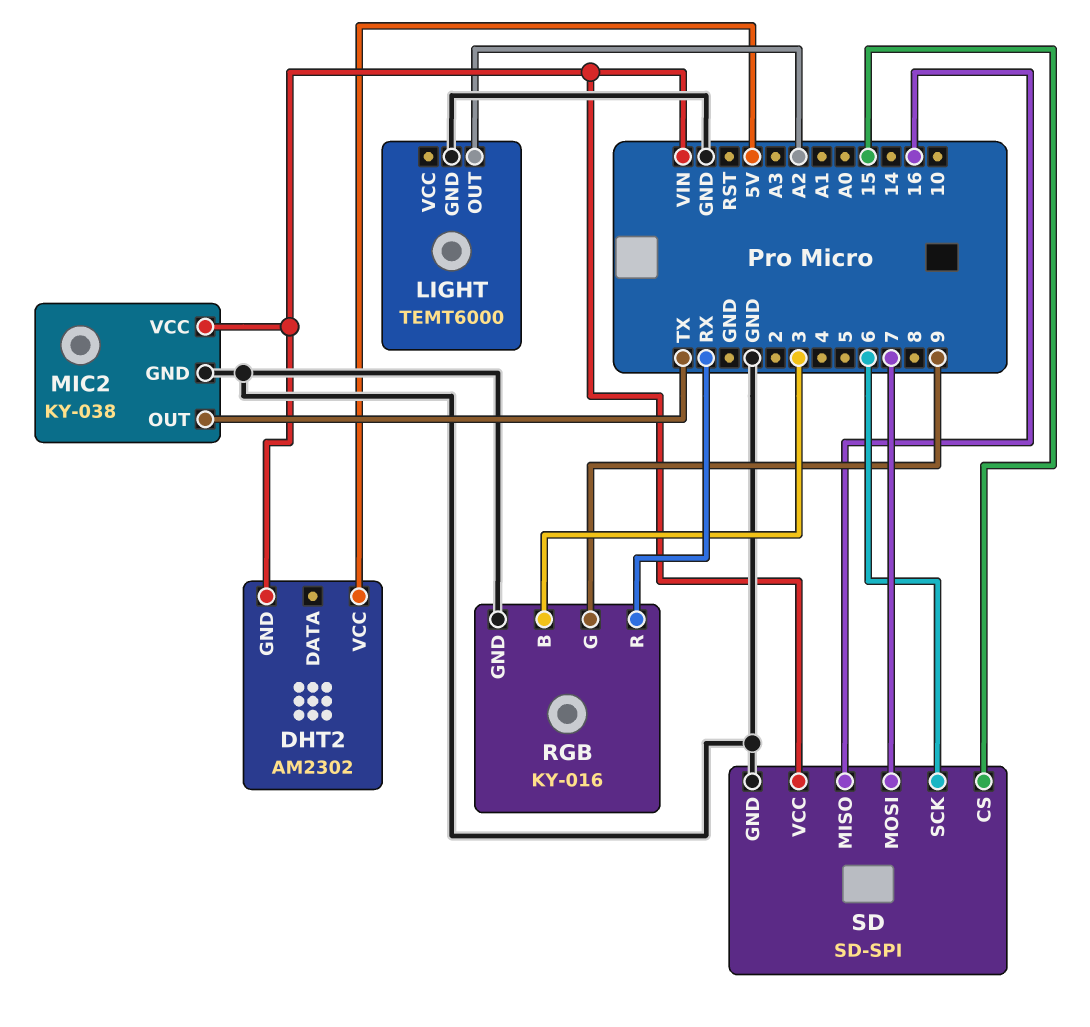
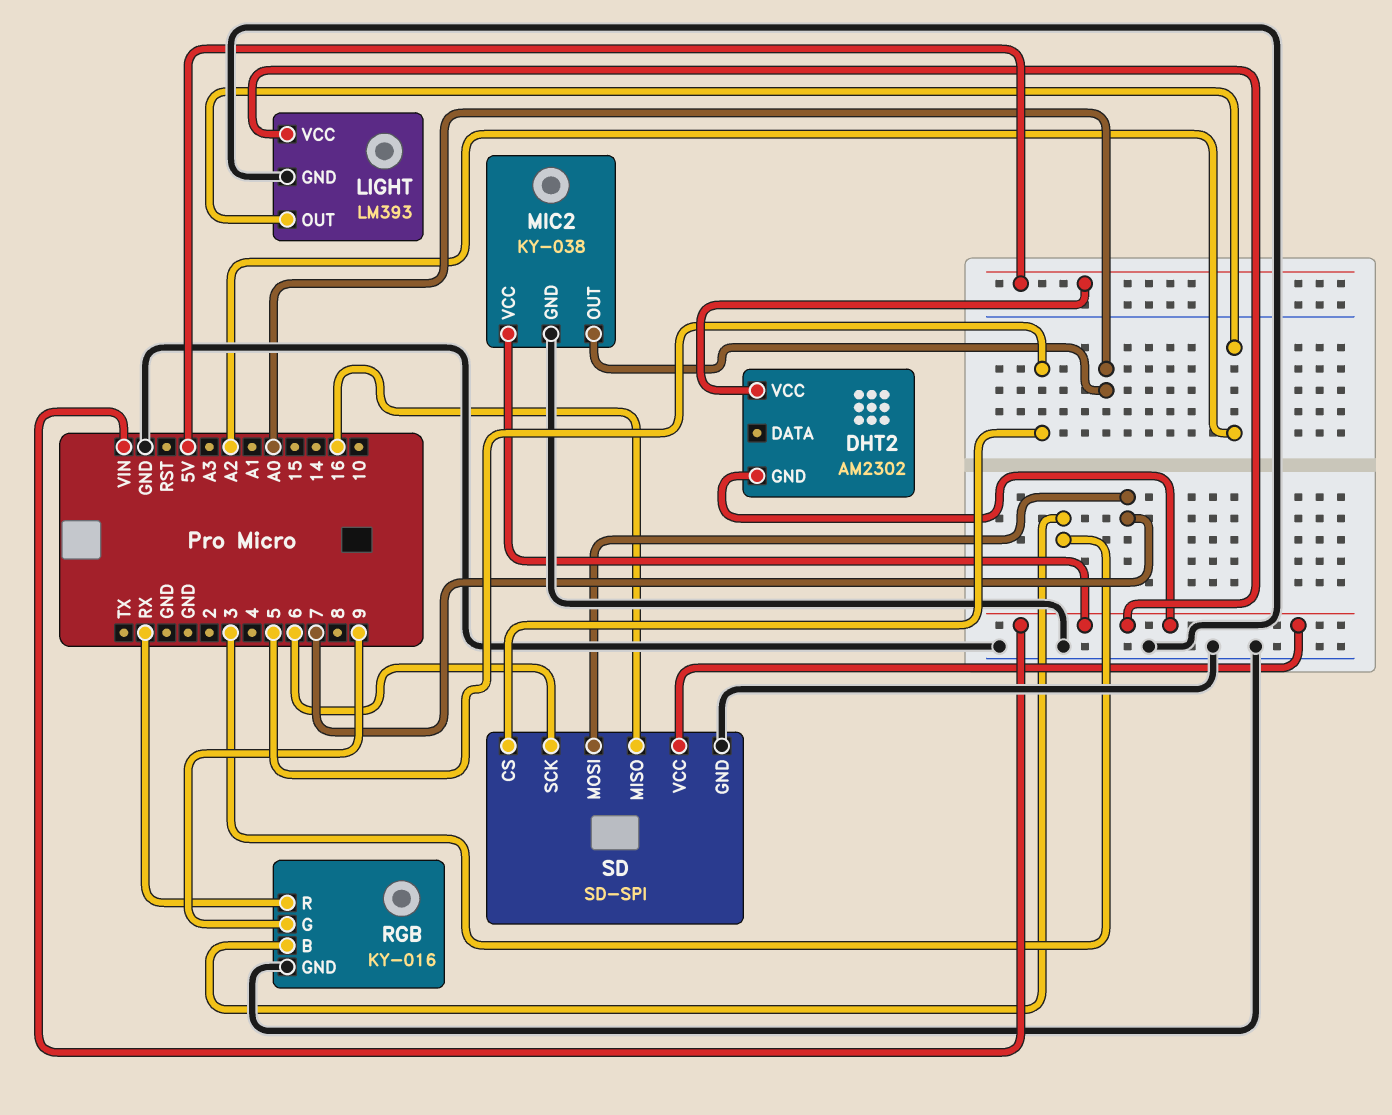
LIGHT: TEMT6000 -> LM393
LIGHT pin VCC: none -> VIN
MIC2 pin OUT: TX -> A0
SD pin CS: 15 -> 5

